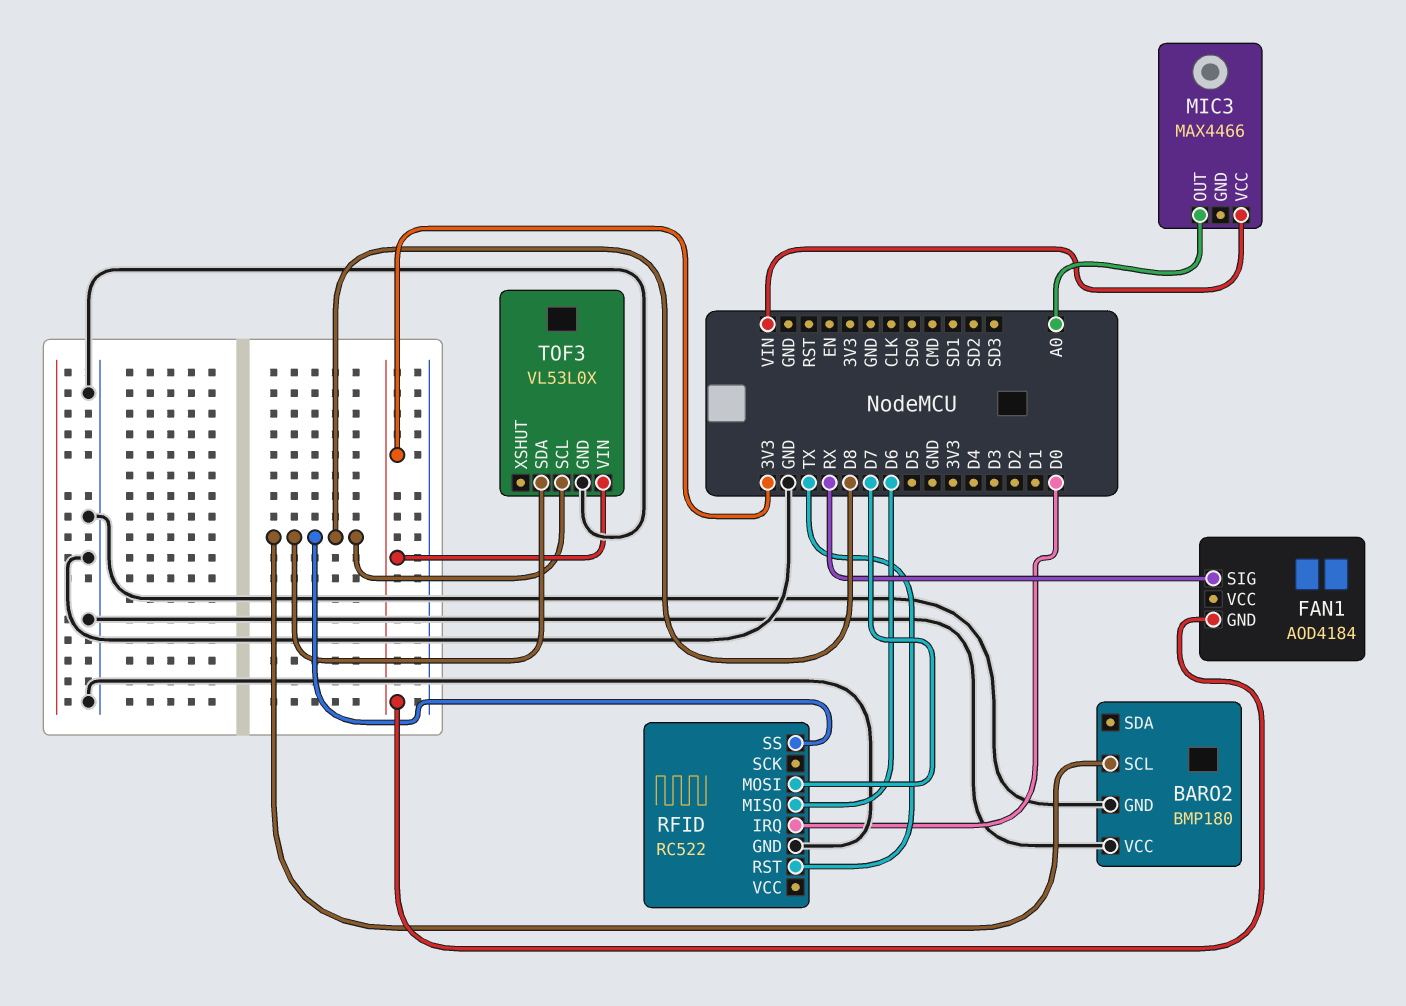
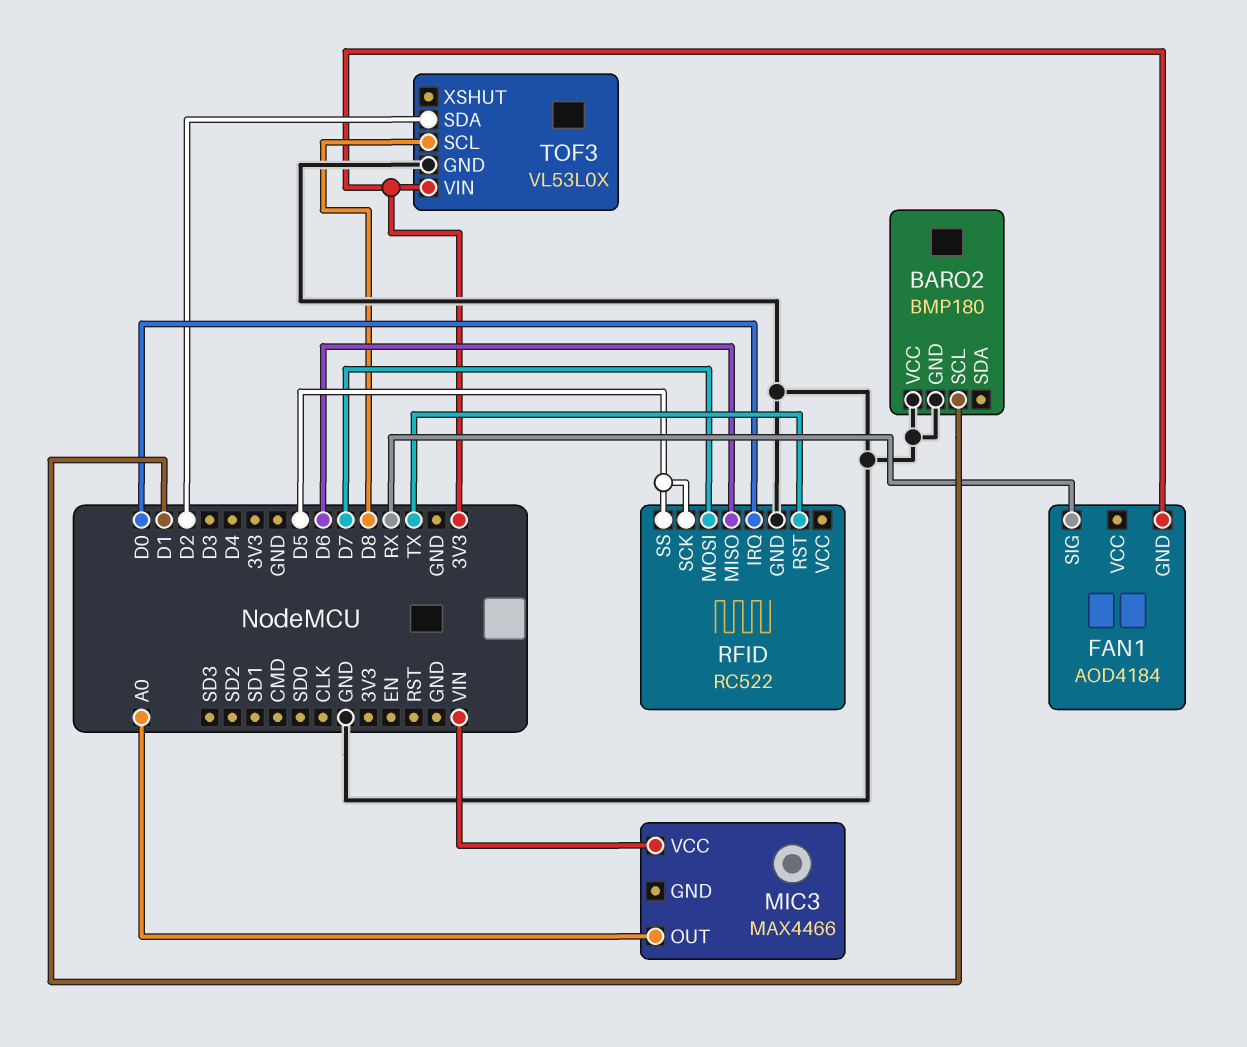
BARO2 pin SCL: D8 -> D1
RFID pin SCK: none -> D5
RFID pin SS: D8 -> D5
TOF3 pin SDA: D8 -> D2

